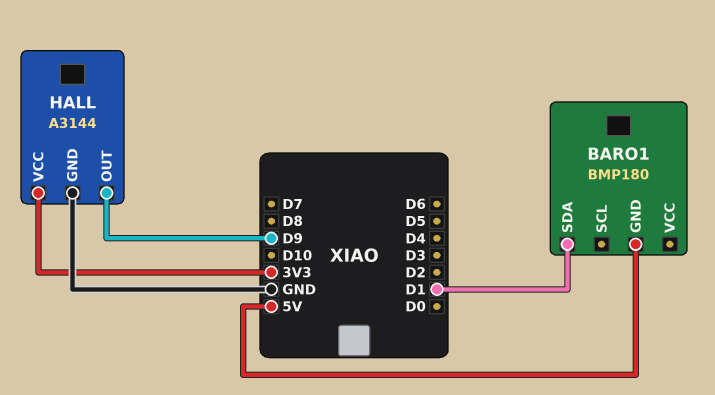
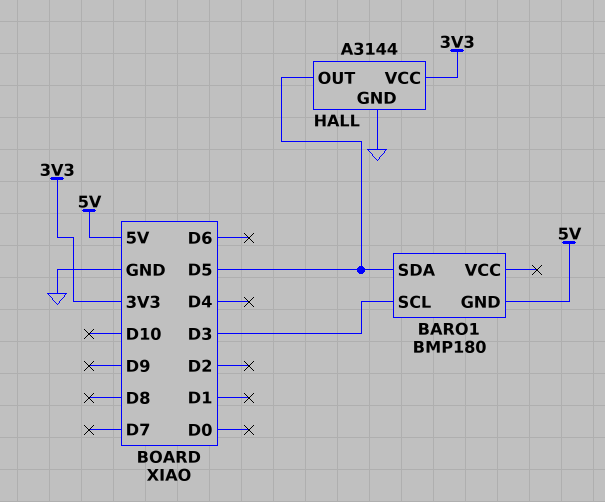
BARO1 pin SCL: none -> D3
BARO1 pin SDA: D1 -> D5
HALL pin OUT: D9 -> D5

